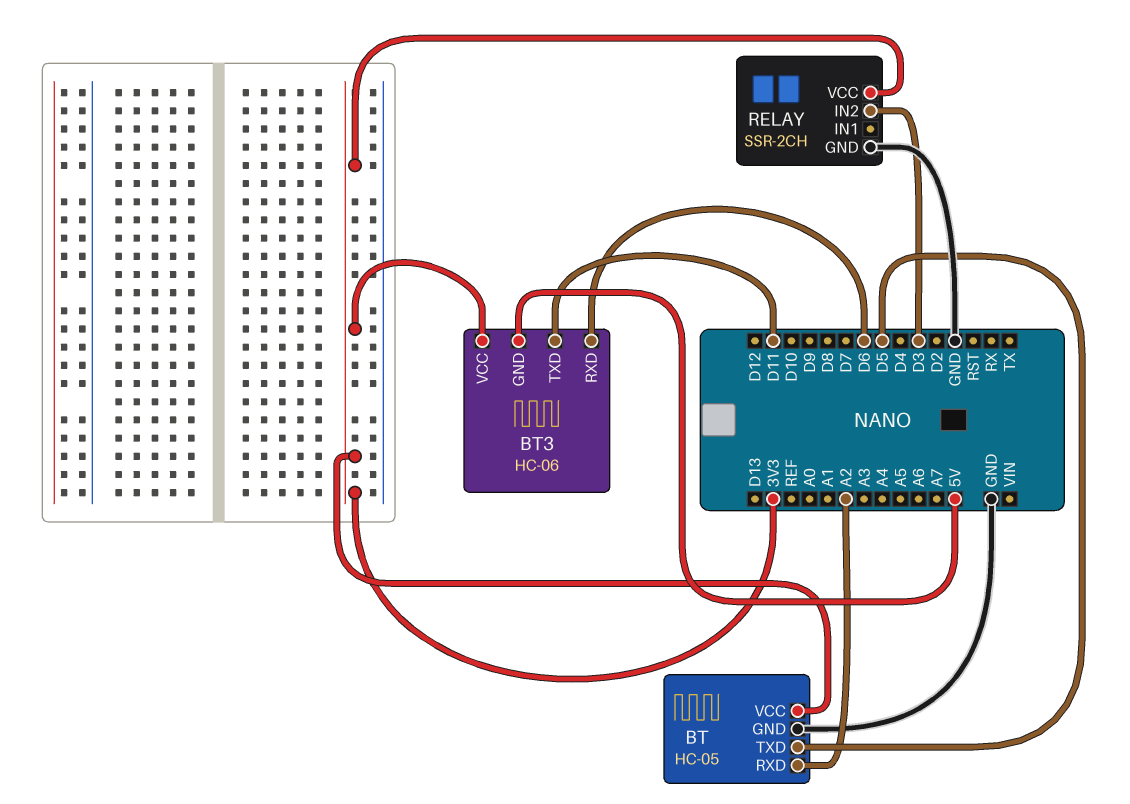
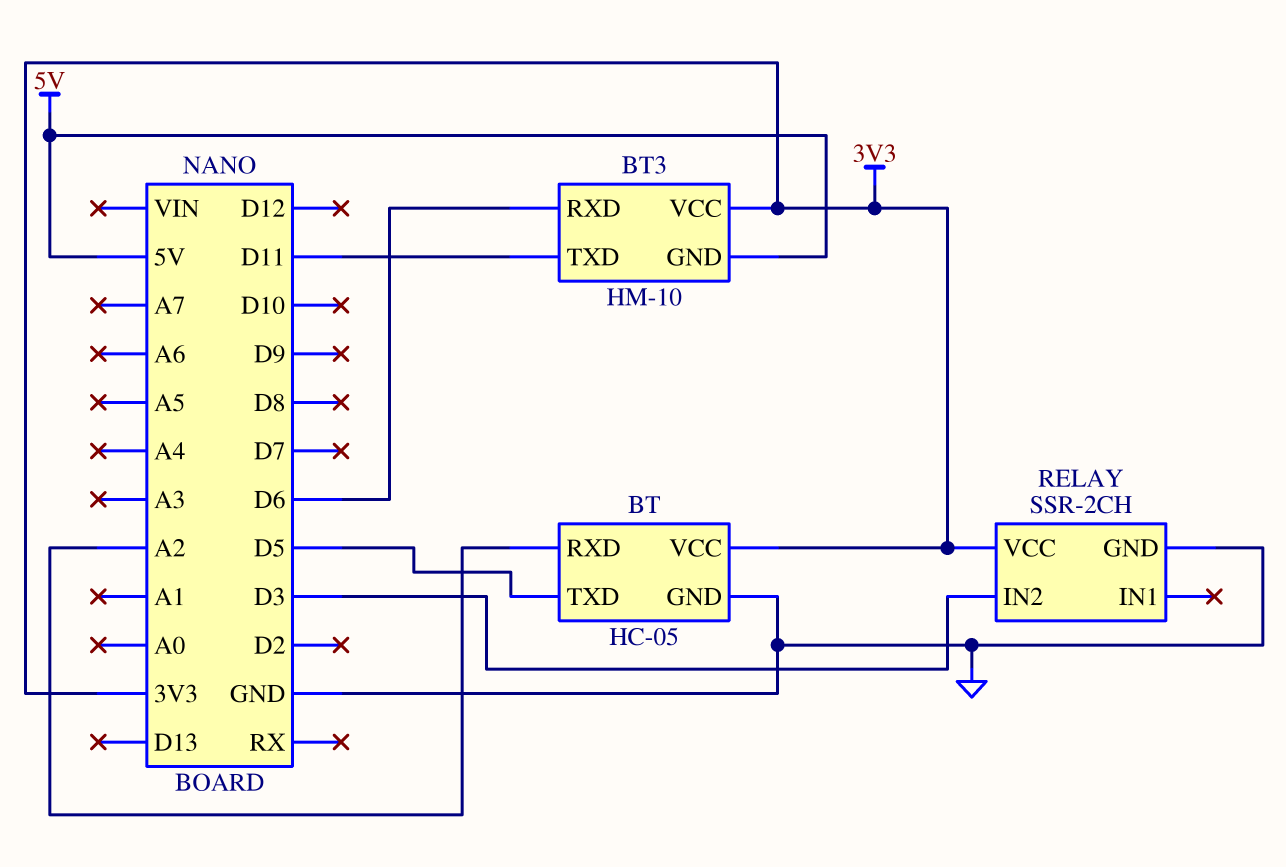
BT3: HC-06 -> HM-10

